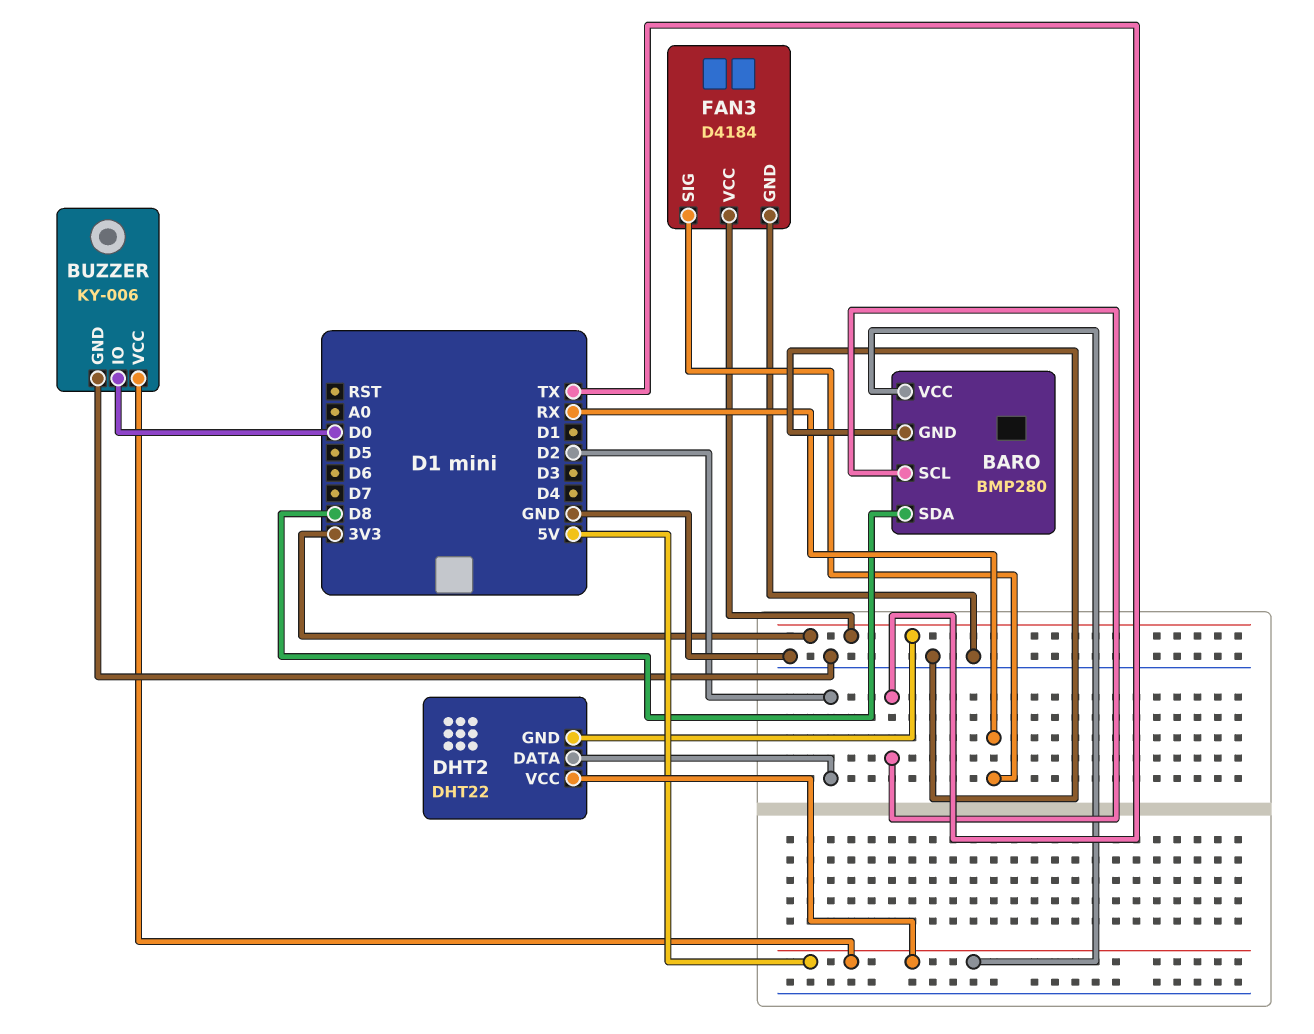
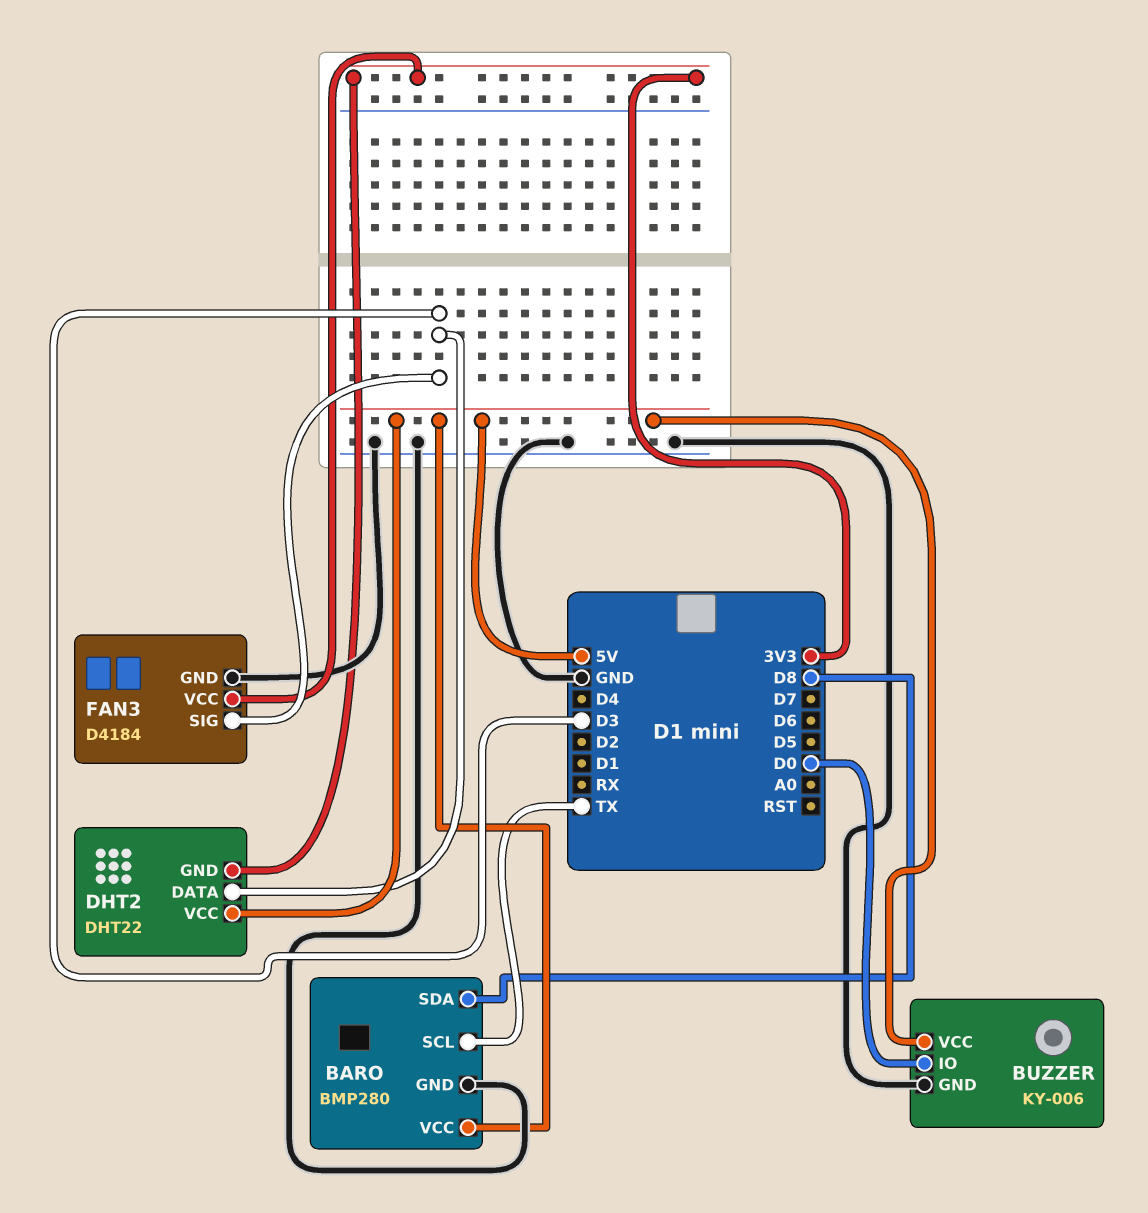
DHT2 pin DATA: D2 -> D3
FAN3 pin SIG: RX -> D3

